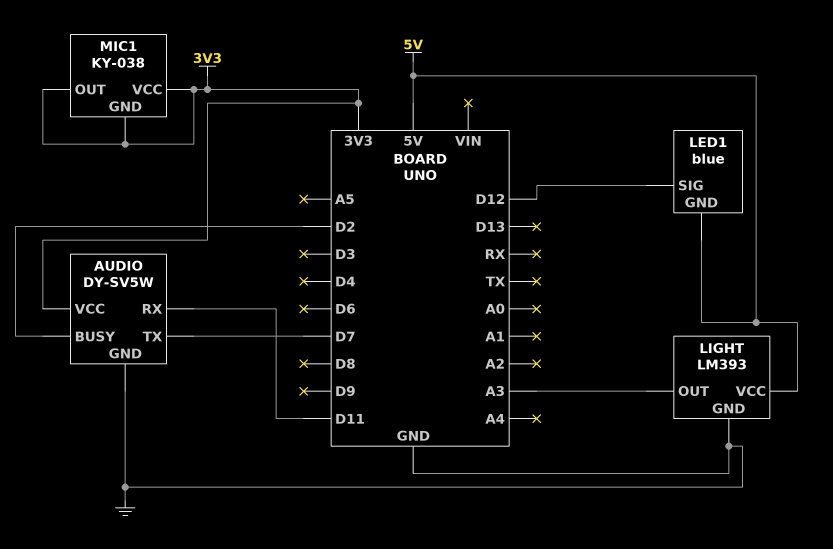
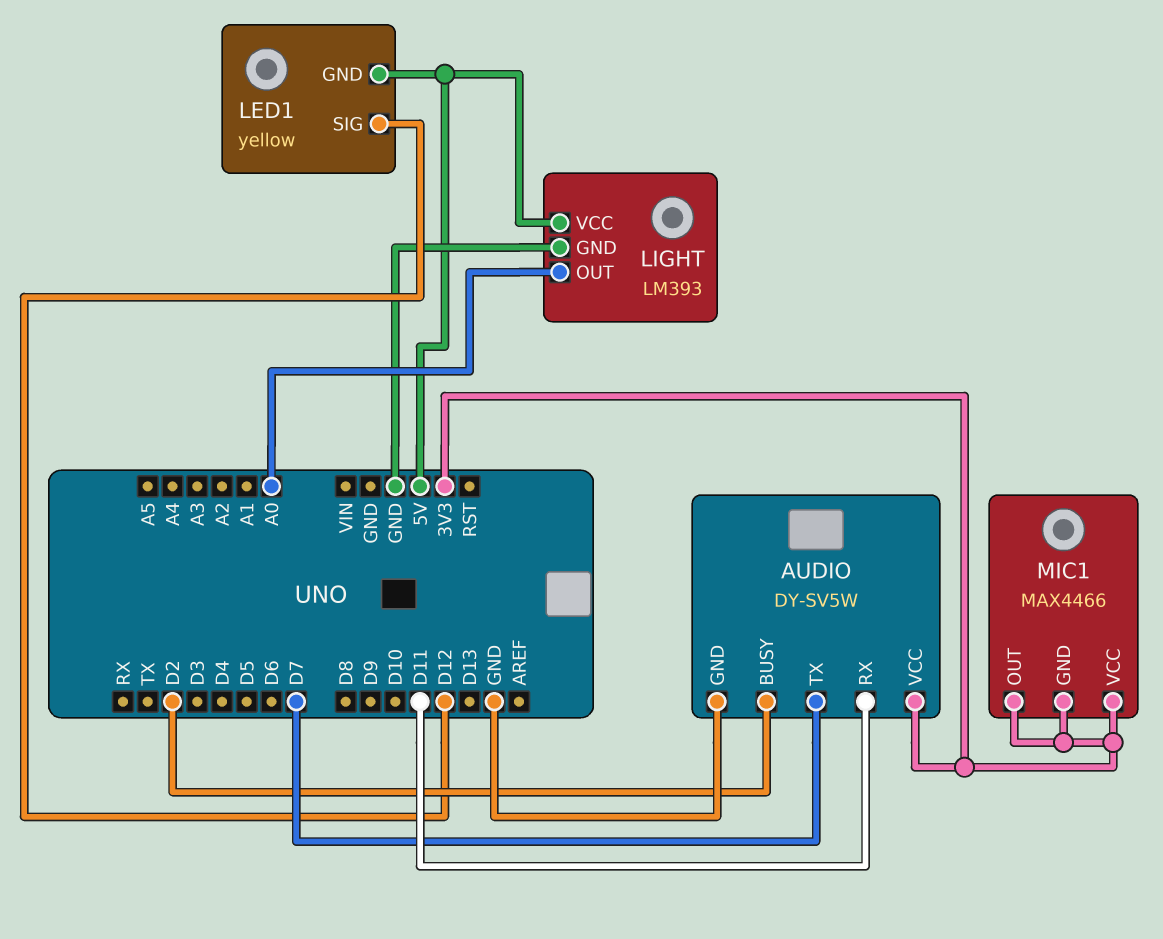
LED1: blue -> yellow
LIGHT pin OUT: A3 -> A0
MIC1: KY-038 -> MAX4466

